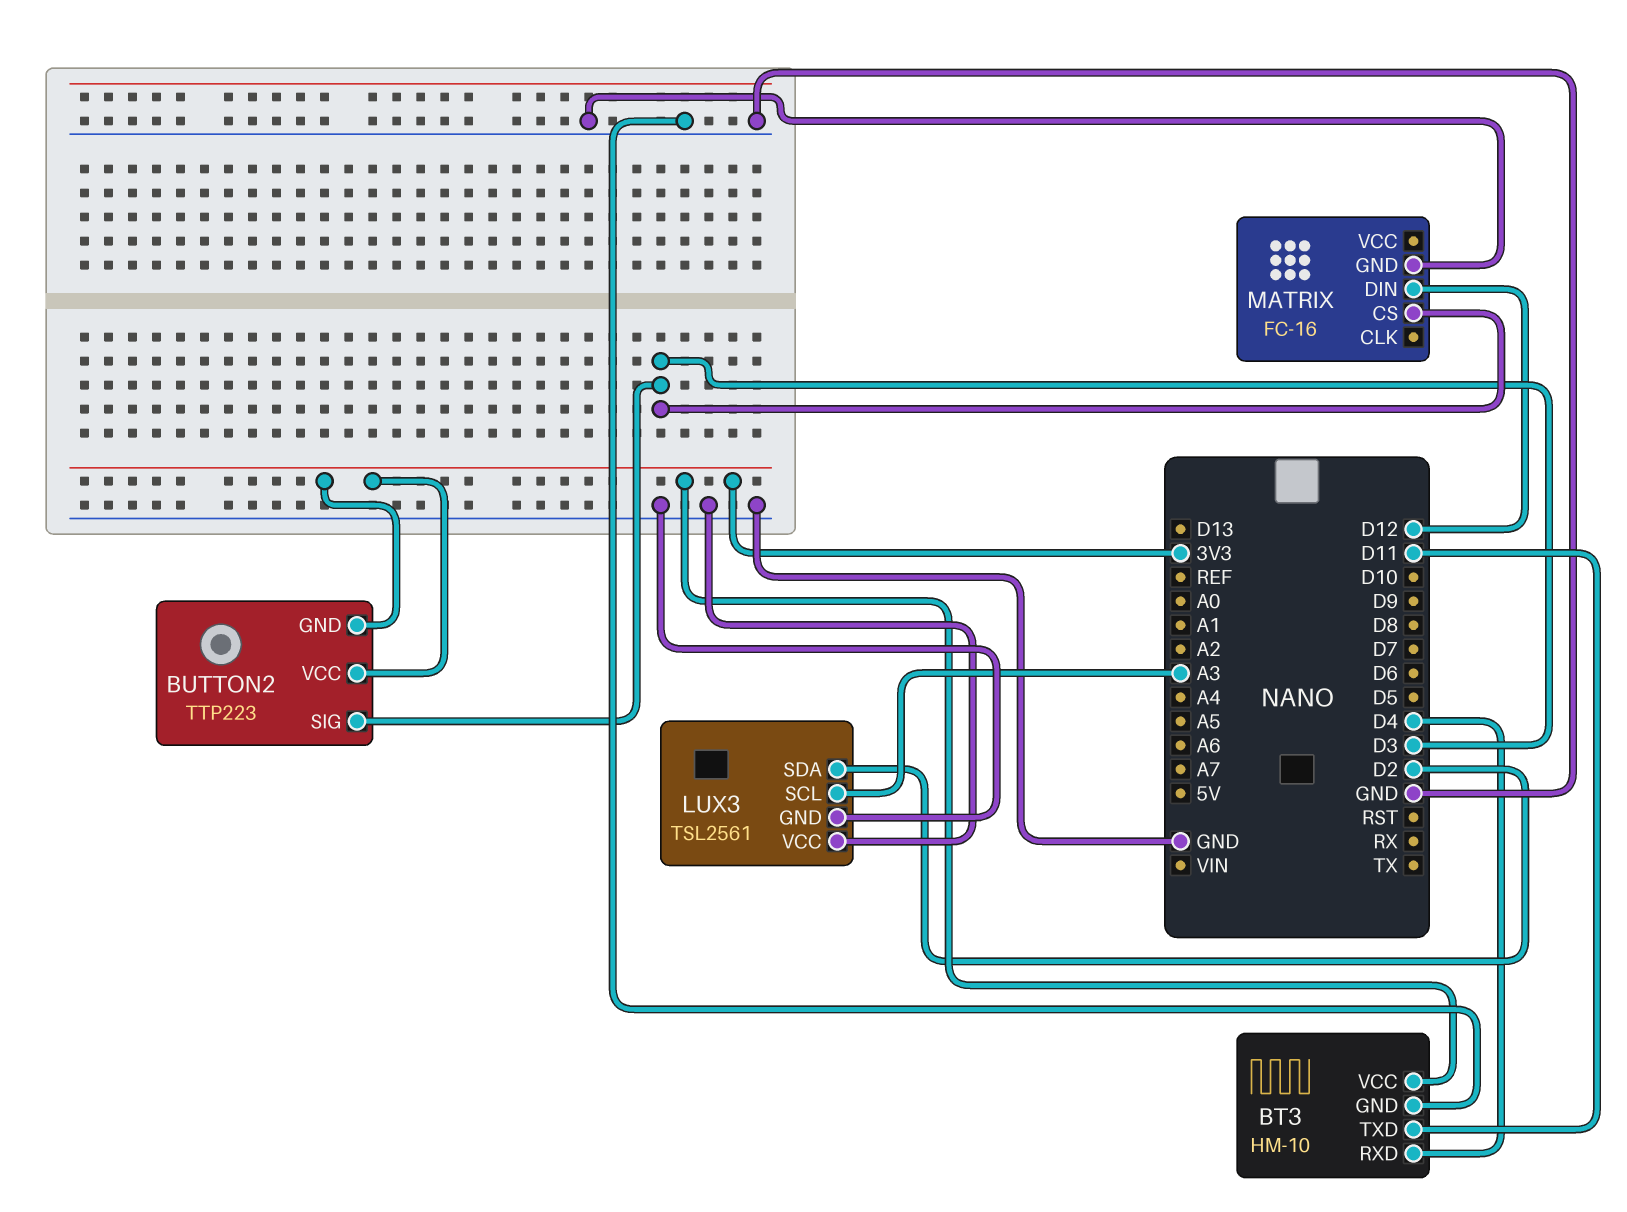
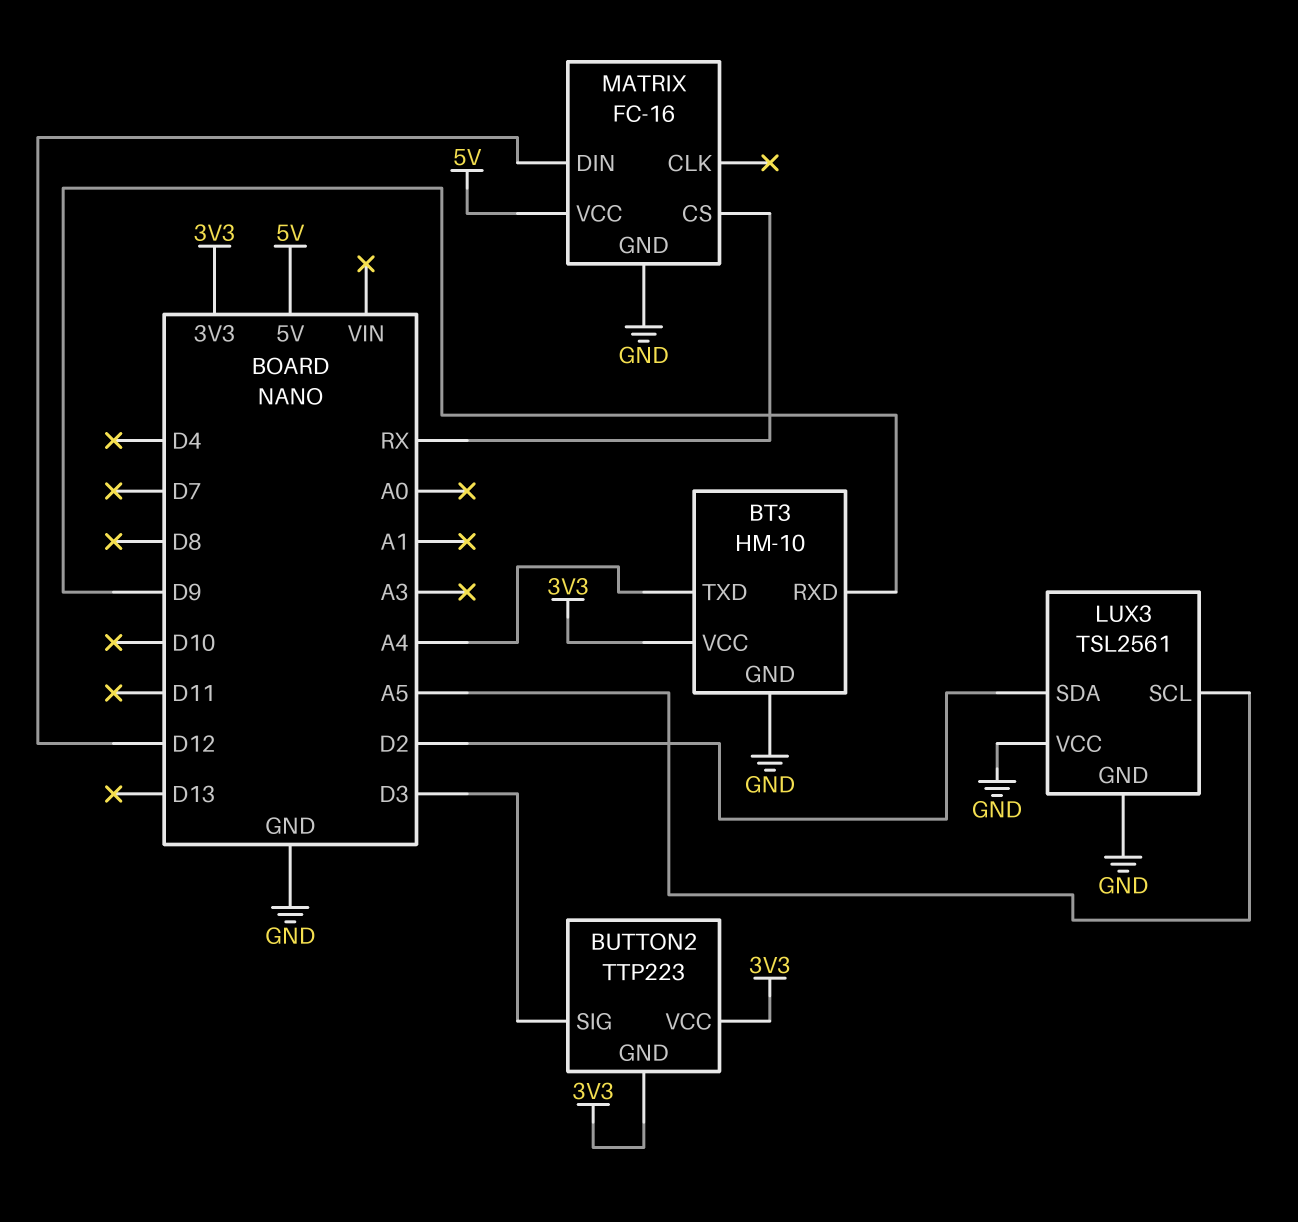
BT3 pin RXD: D4 -> D9
BT3 pin TXD: D11 -> A4
LUX3 pin SCL: A3 -> A5
MATRIX pin CS: D3 -> RX
MATRIX pin VCC: none -> 5V

